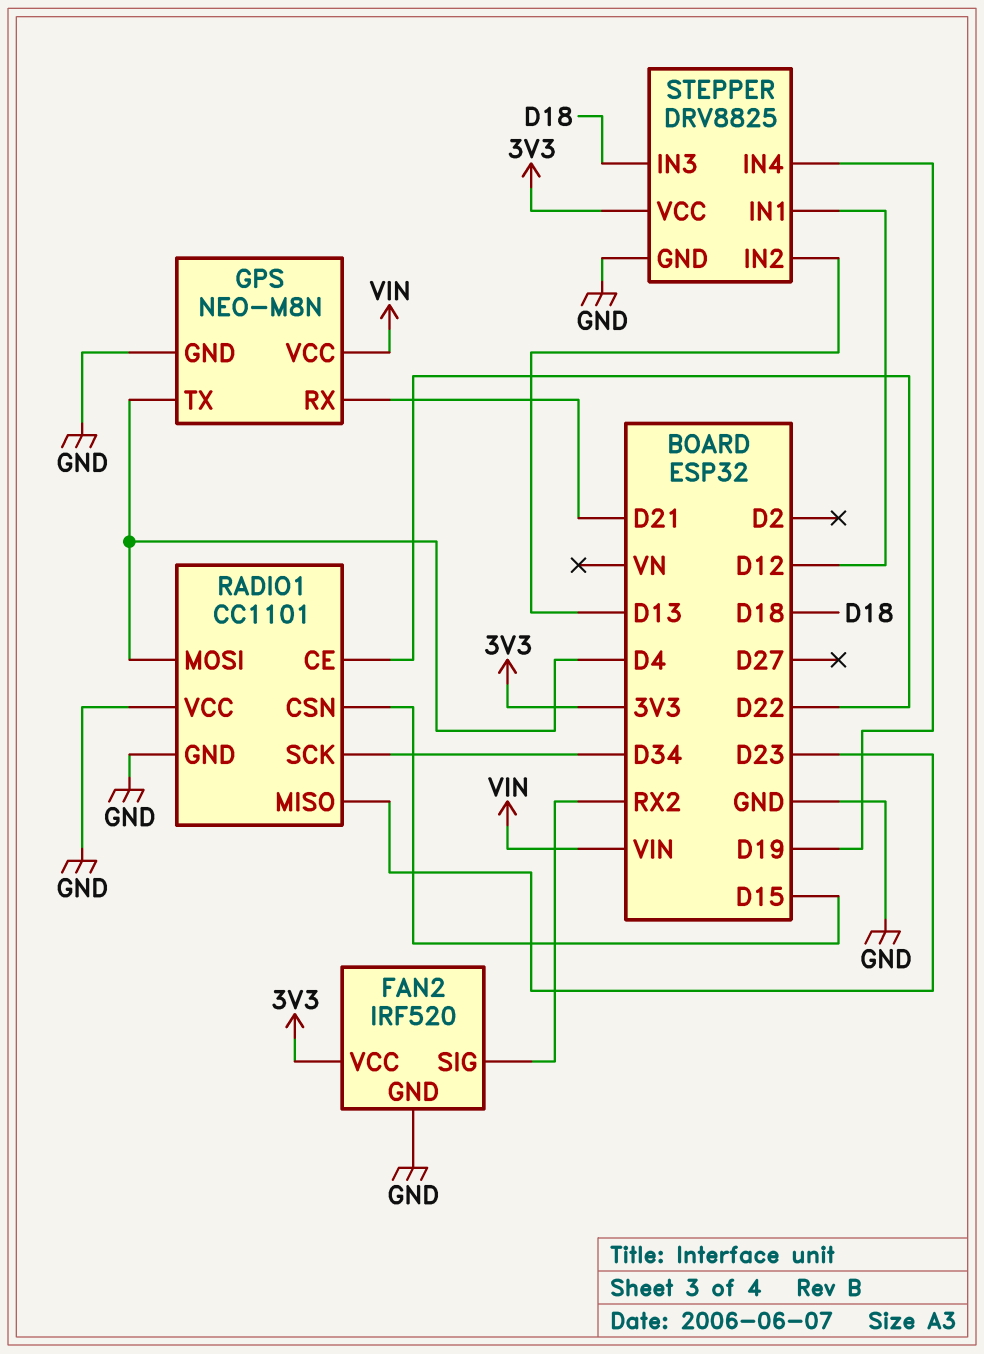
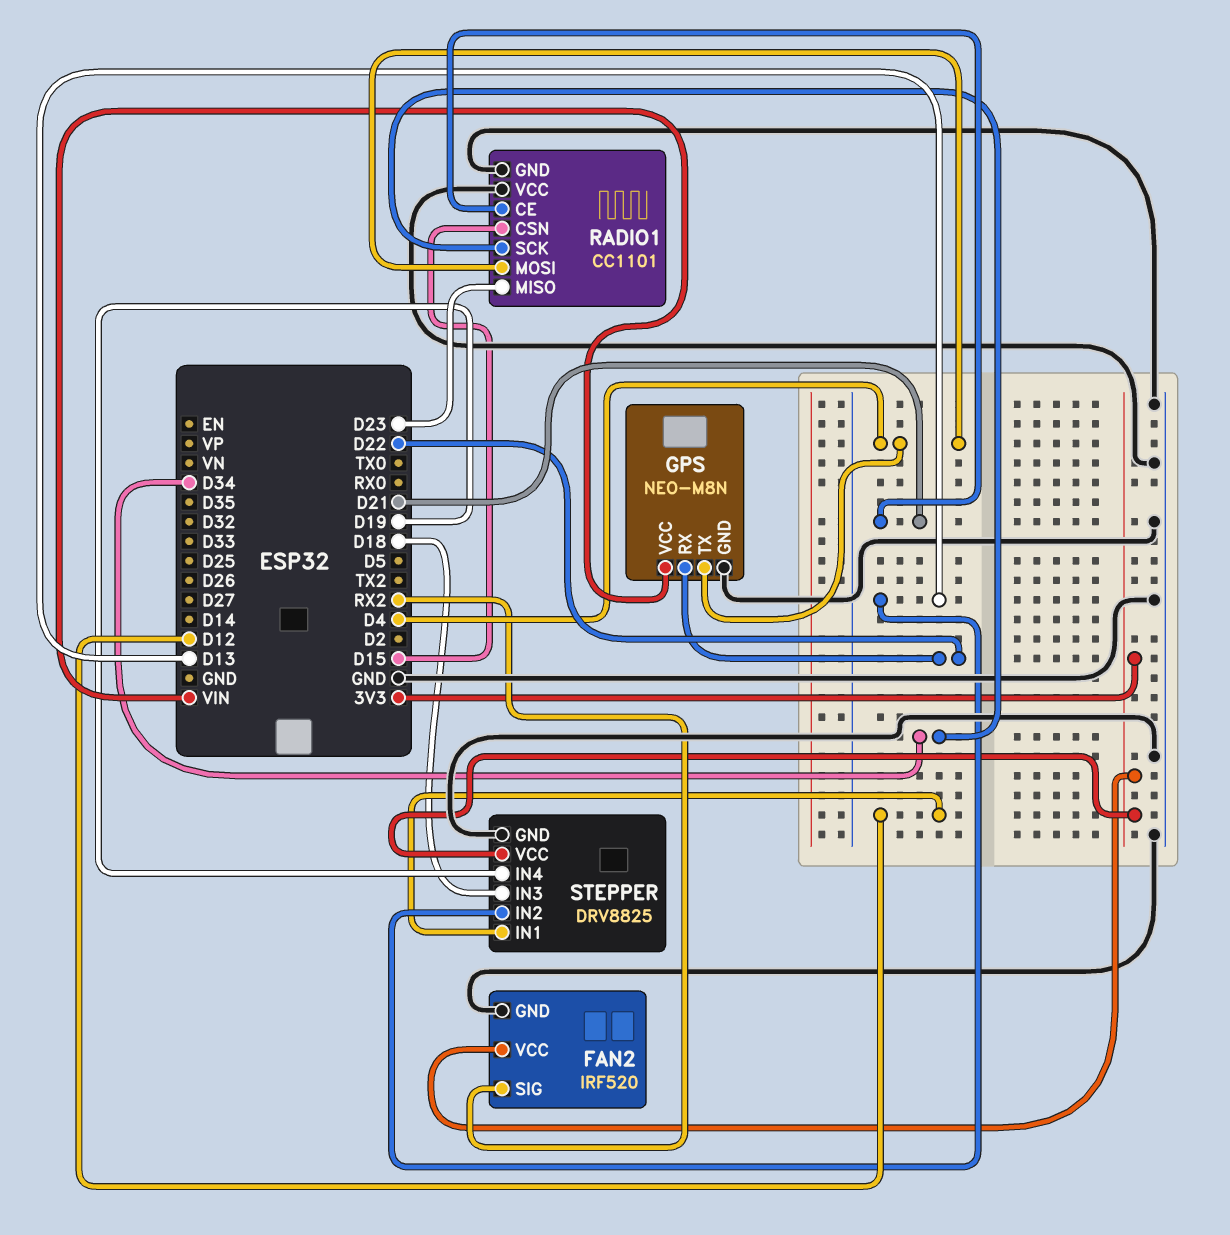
GPS pin RX: D21 -> D22
RADIO1 pin CE: D22 -> D21

